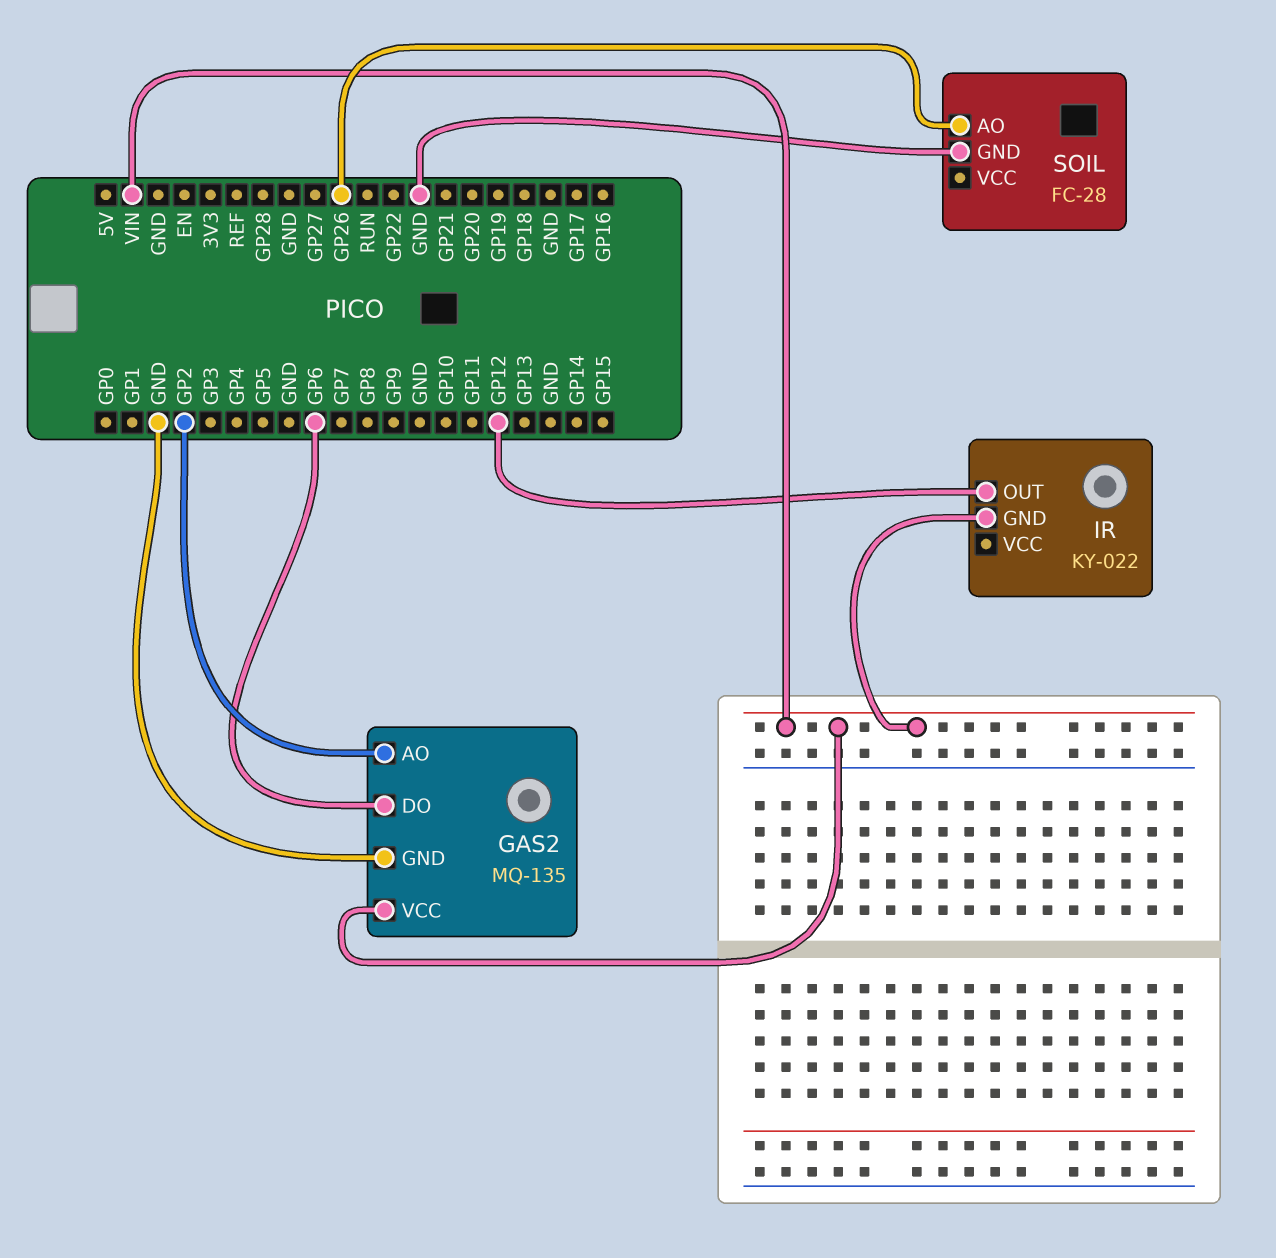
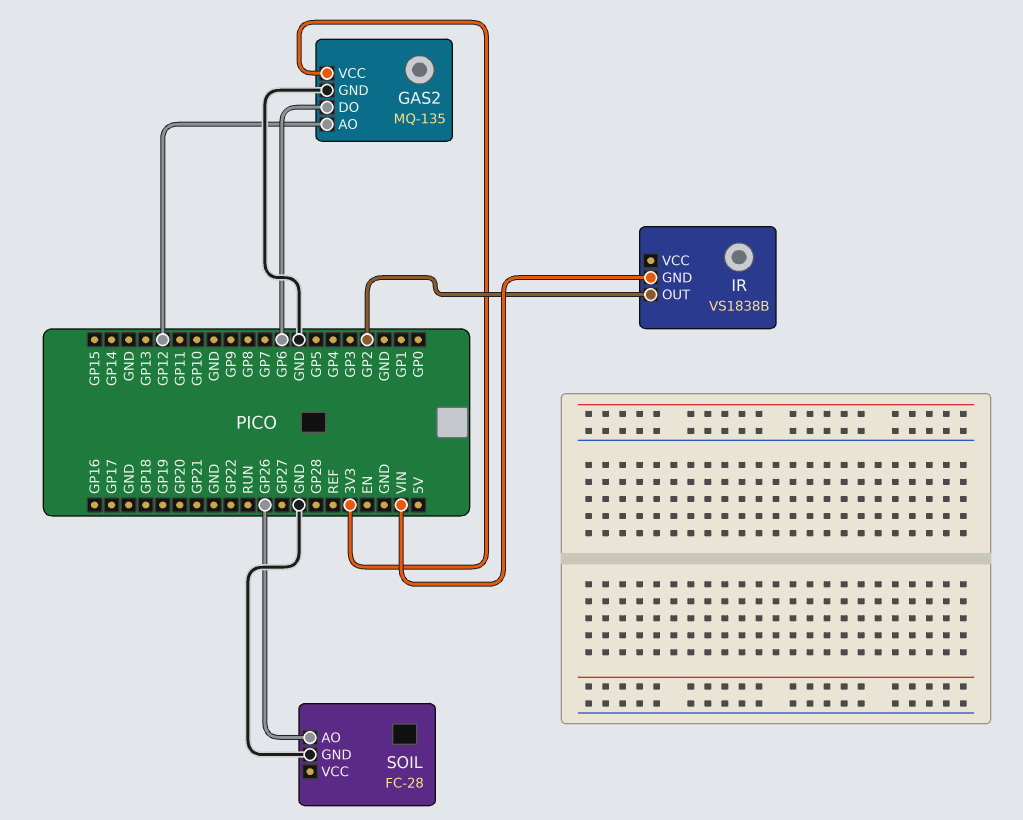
GAS2 pin AO: GP2 -> GP12
GAS2 pin VCC: VIN -> 3V3
IR: KY-022 -> VS1838B
IR pin OUT: GP12 -> GP2

